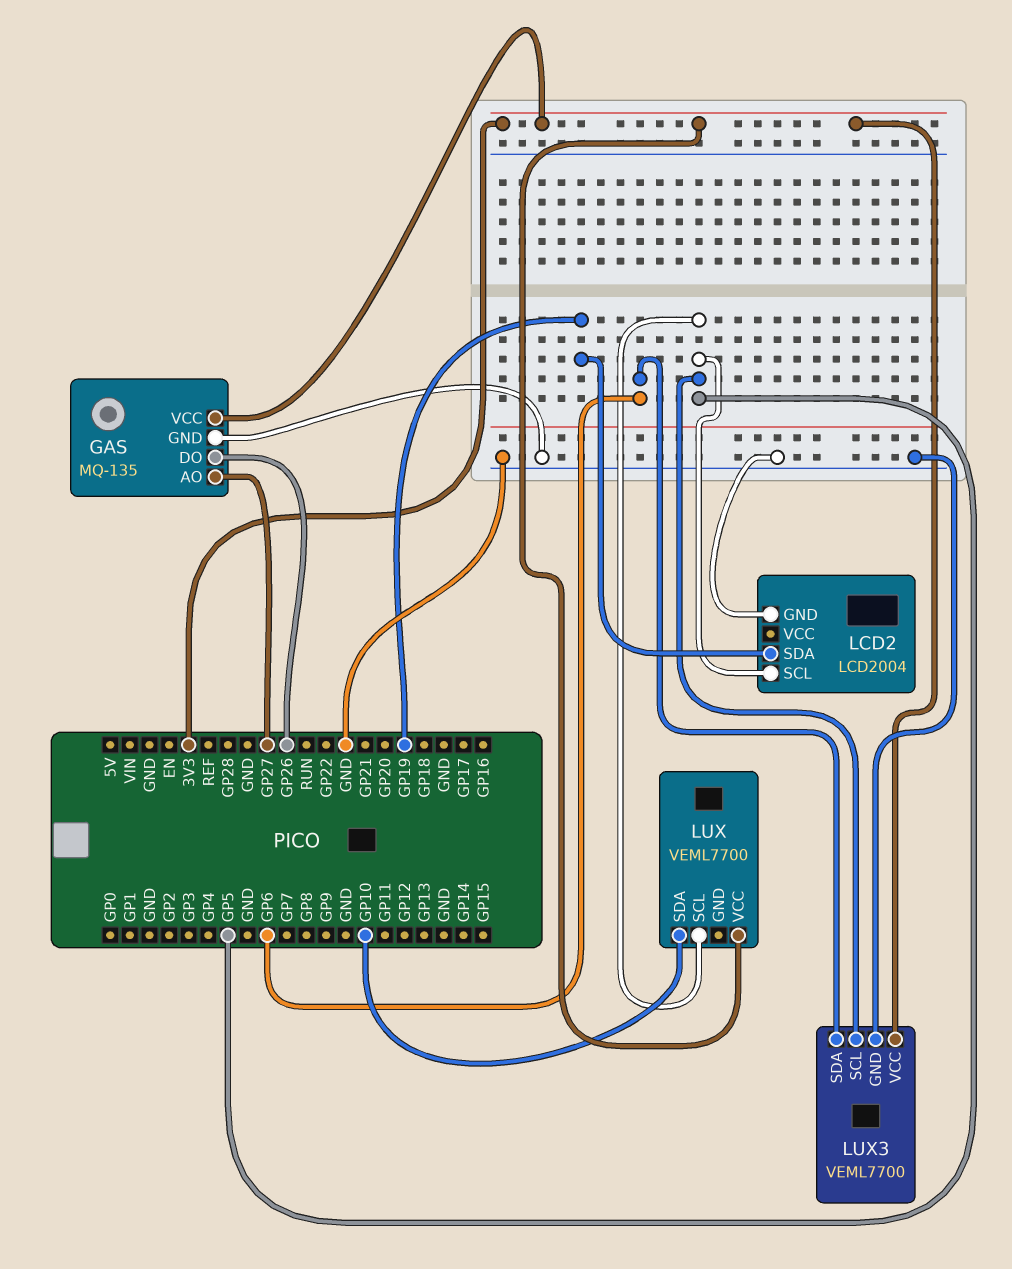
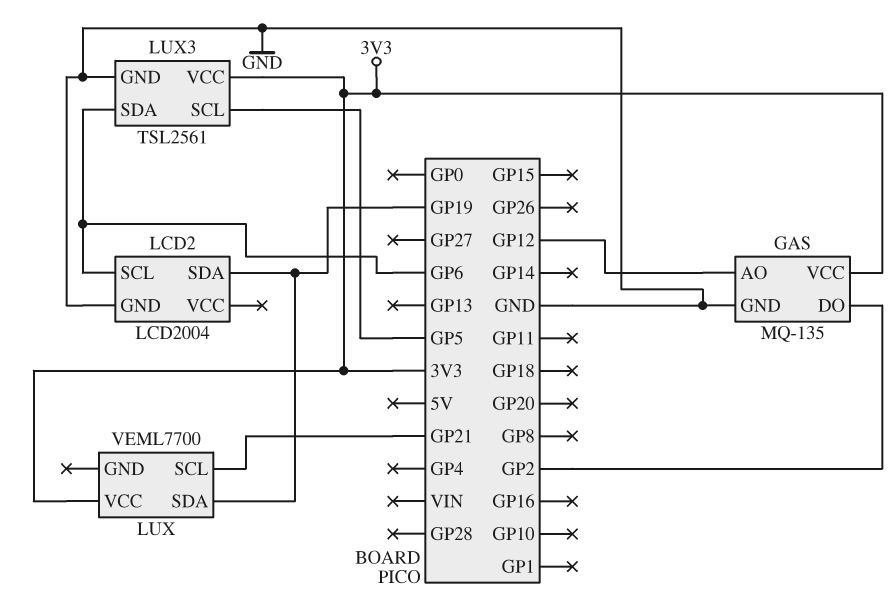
GAS pin AO: GP27 -> GP12
GAS pin DO: GP26 -> GP2
LCD2 pin SCL: GP5 -> GP6
LUX pin SCL: GP5 -> GP21
LUX pin SDA: GP10 -> GP19
LUX3: VEML7700 -> TSL2561

